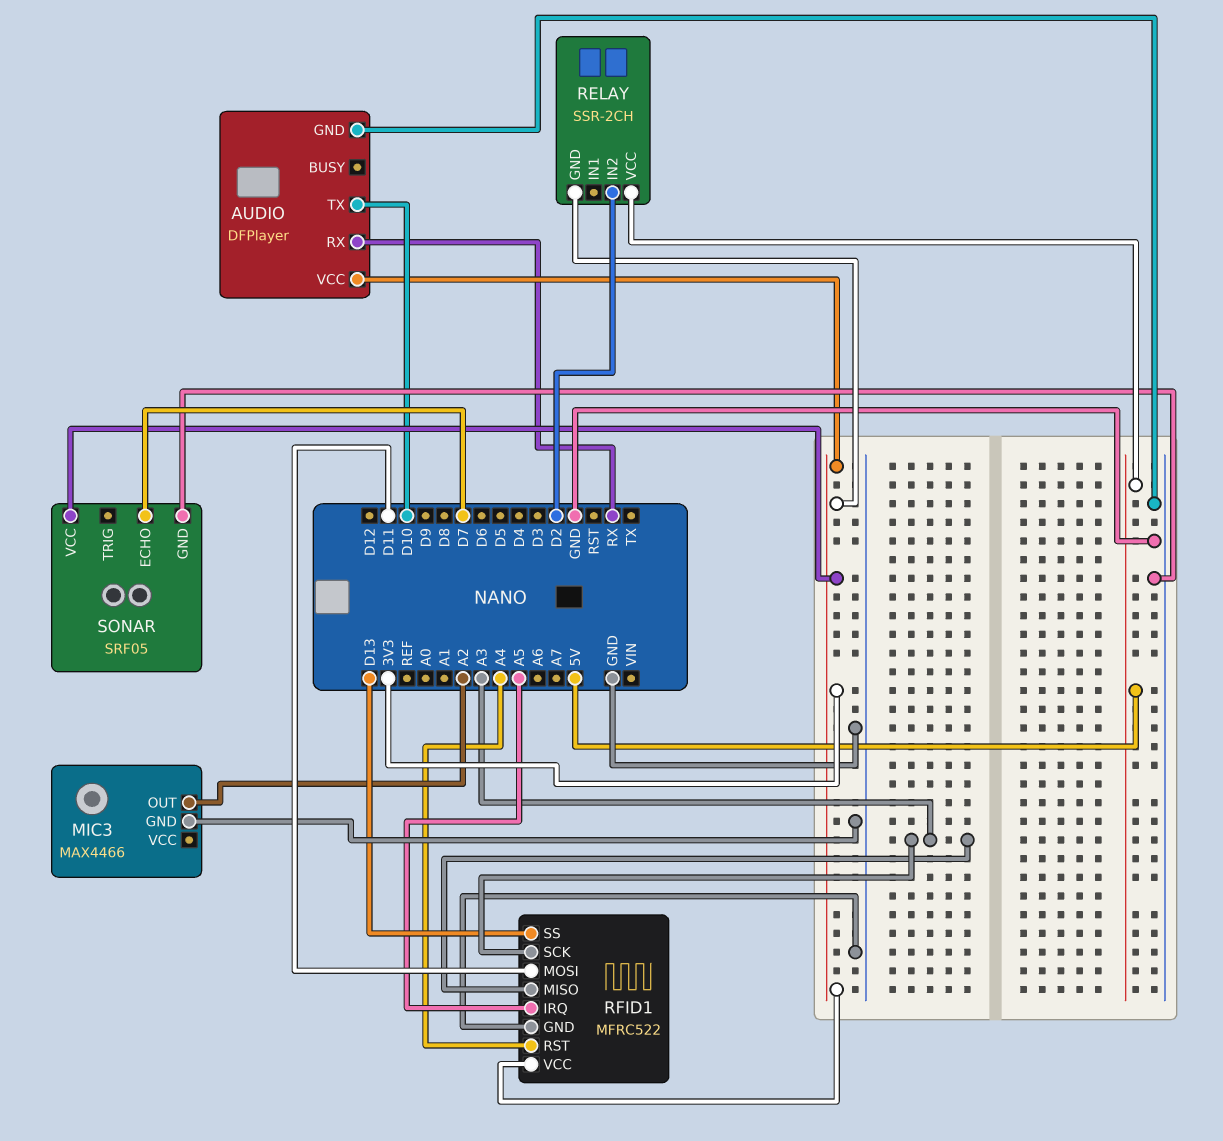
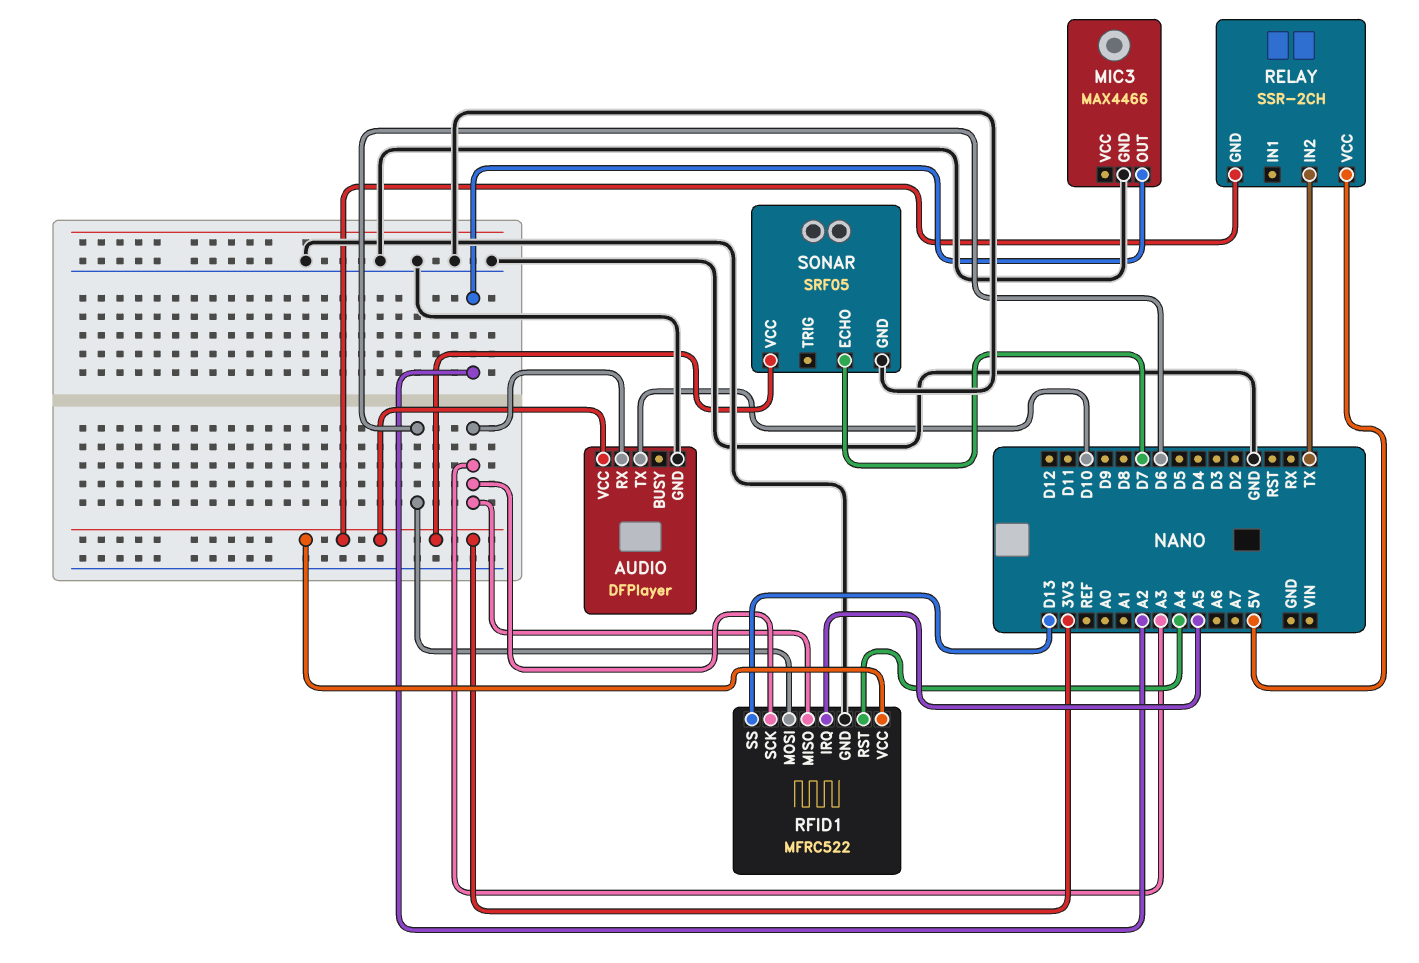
AUDIO pin RX: RX -> A3
RELAY pin IN2: D2 -> TX
RFID1 pin MOSI: D11 -> D6

